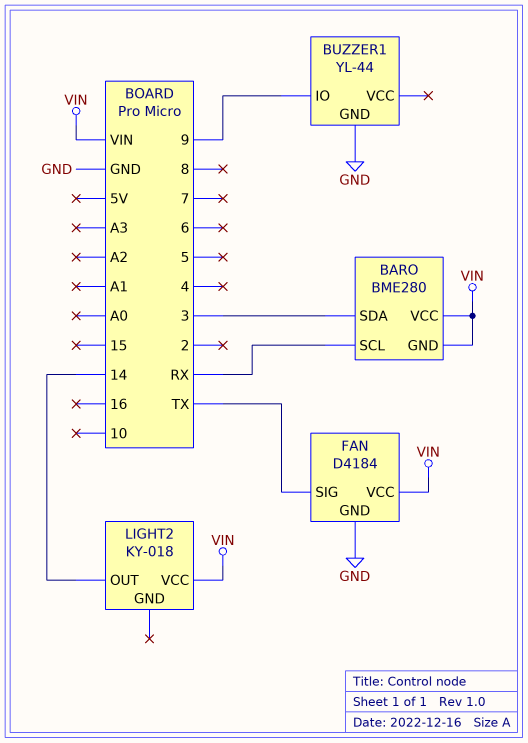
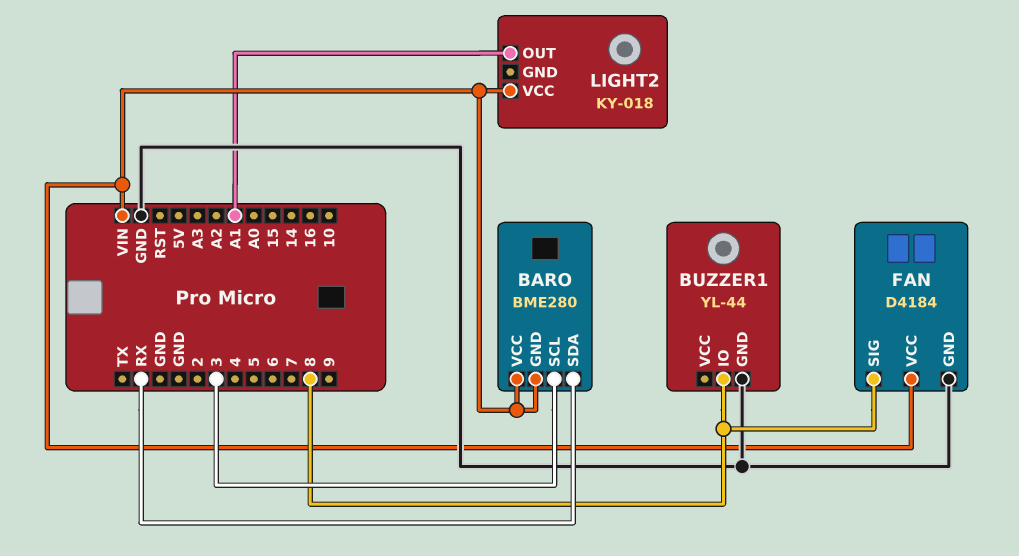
BARO pin SCL: RX -> 3
BARO pin SDA: 3 -> RX
BUZZER1 pin IO: 9 -> 8
FAN pin SIG: TX -> 8
LIGHT2 pin OUT: 14 -> A1

